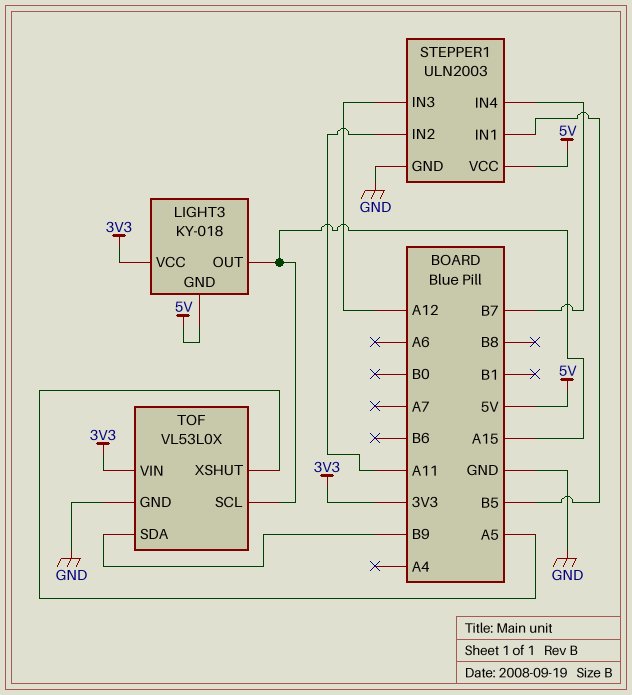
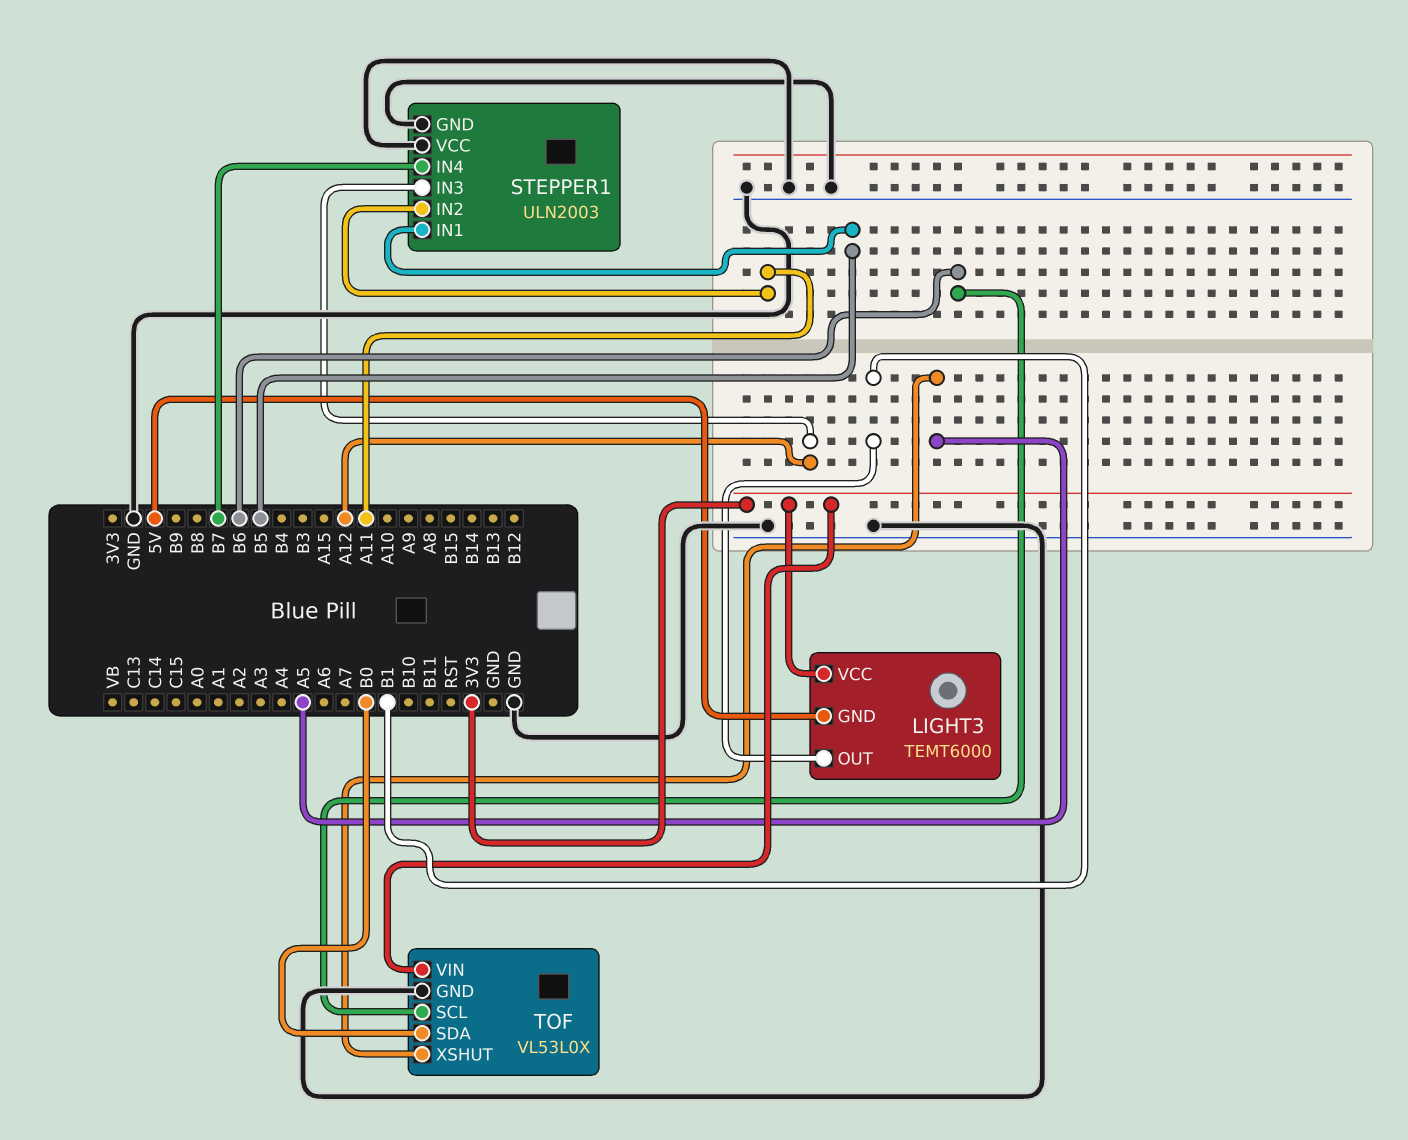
LIGHT3: KY-018 -> TEMT6000
LIGHT3 pin OUT: A15 -> B1
STEPPER1 pin VCC: 5V -> GND
TOF pin SCL: A15 -> B6
TOF pin SDA: B9 -> B0

